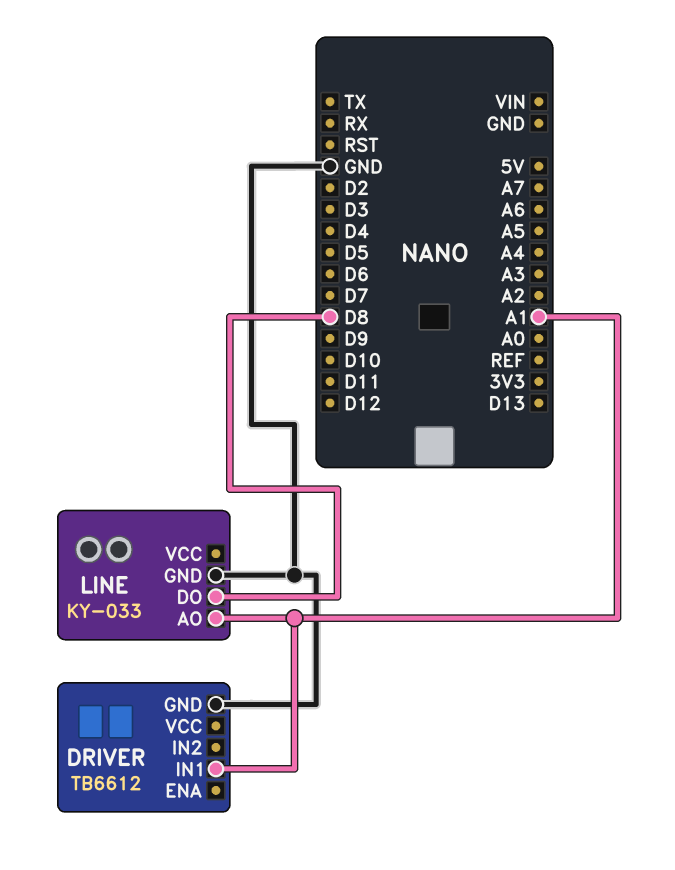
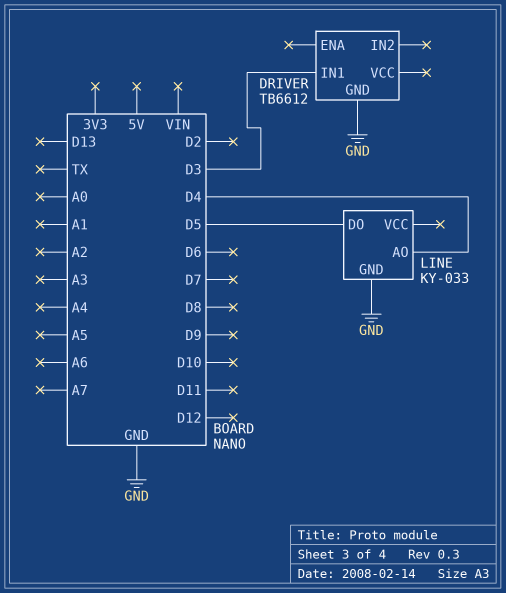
DRIVER pin IN1: A1 -> D3
LINE pin AO: A1 -> D4
LINE pin DO: D8 -> D5

